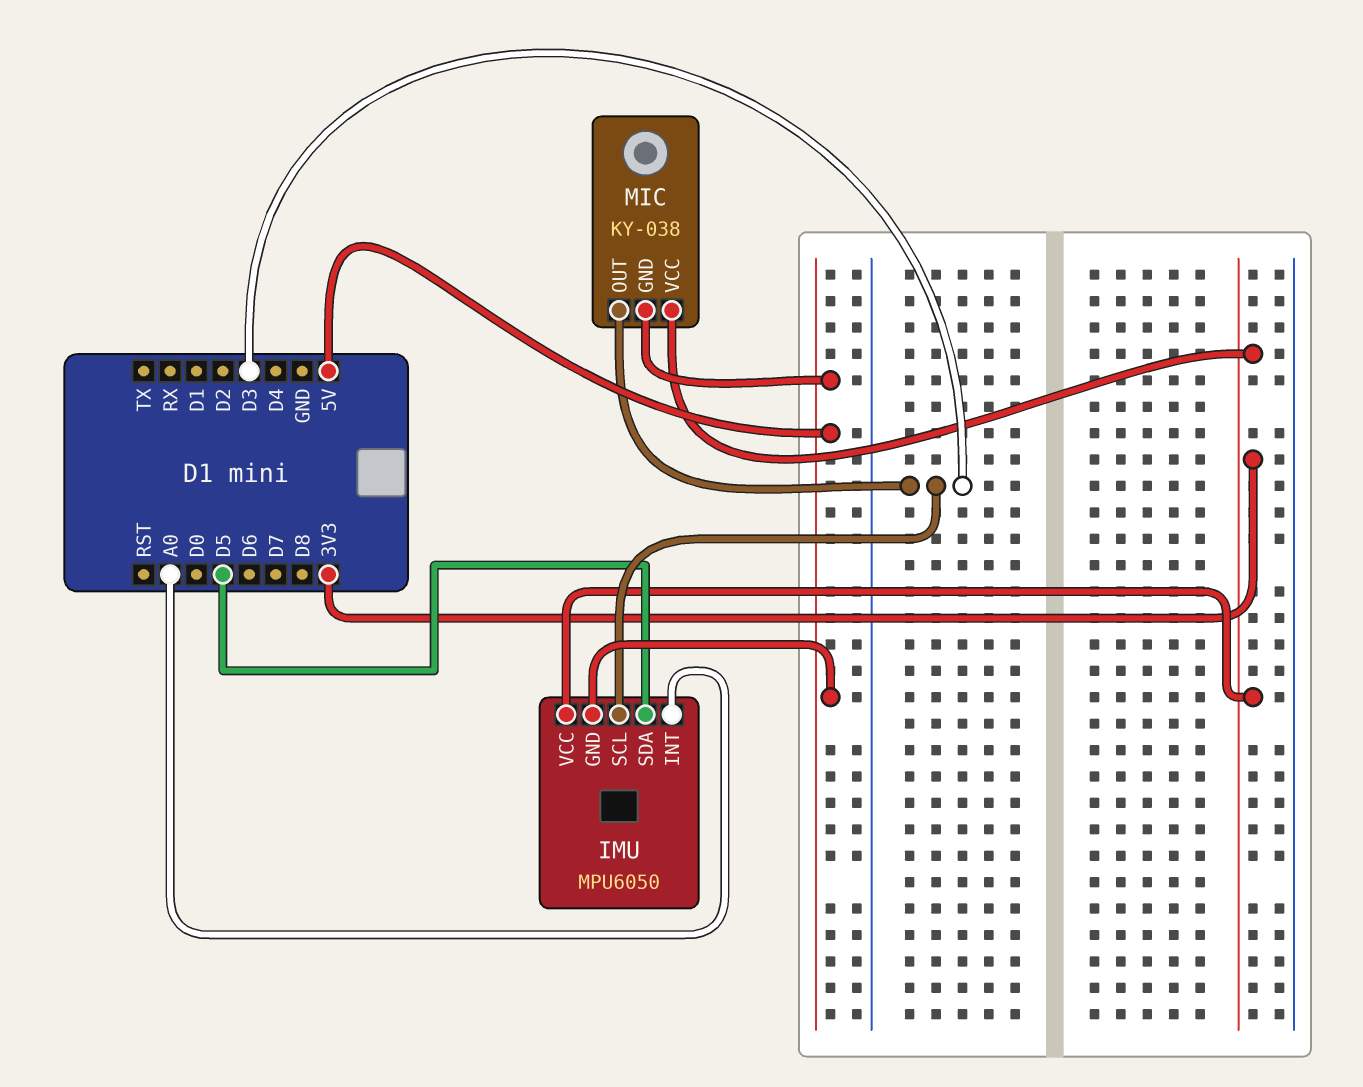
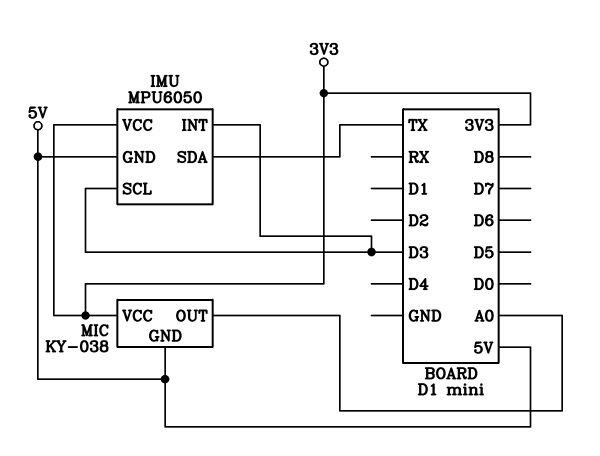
IMU pin INT: A0 -> D3
IMU pin SDA: D5 -> TX
MIC pin OUT: D3 -> A0

